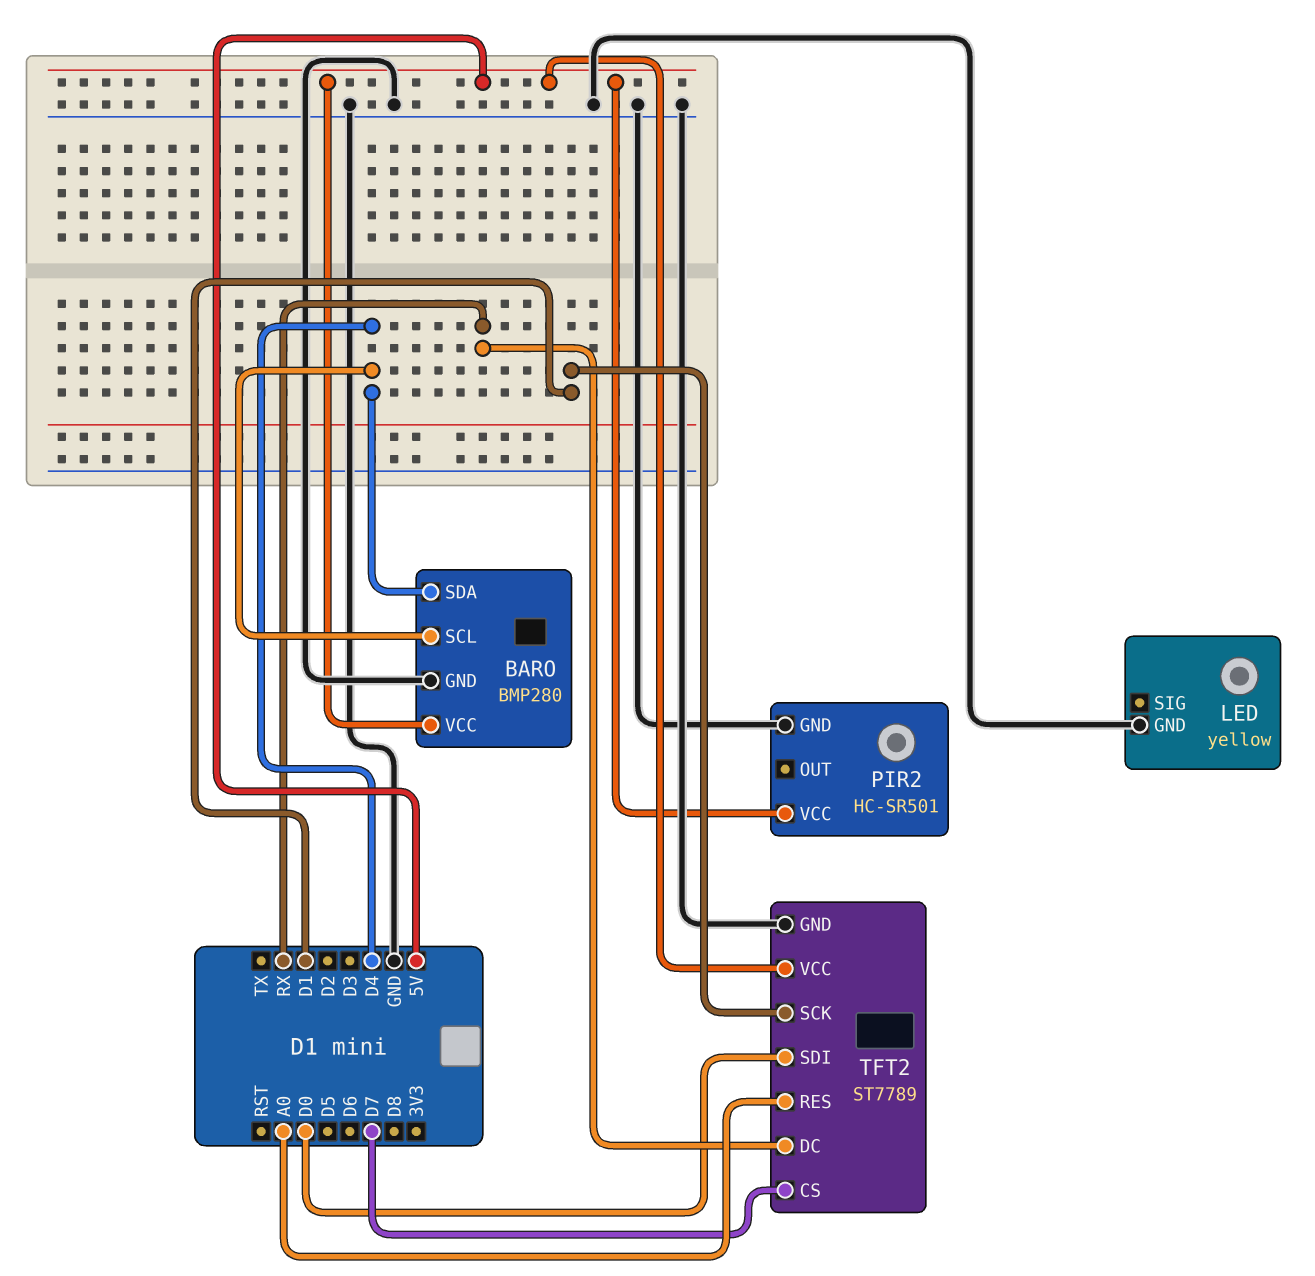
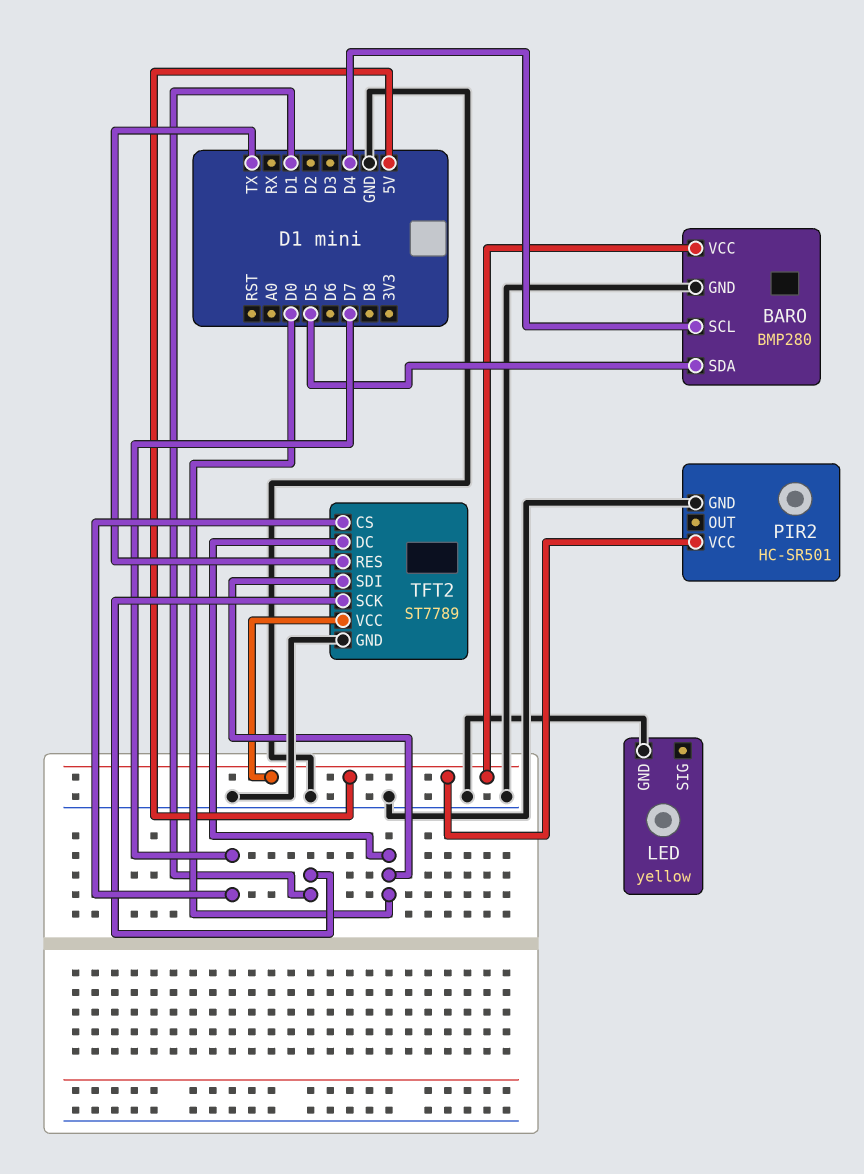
BARO pin SDA: D4 -> D5
TFT2 pin DC: RX -> D0
TFT2 pin RES: A0 -> TX

